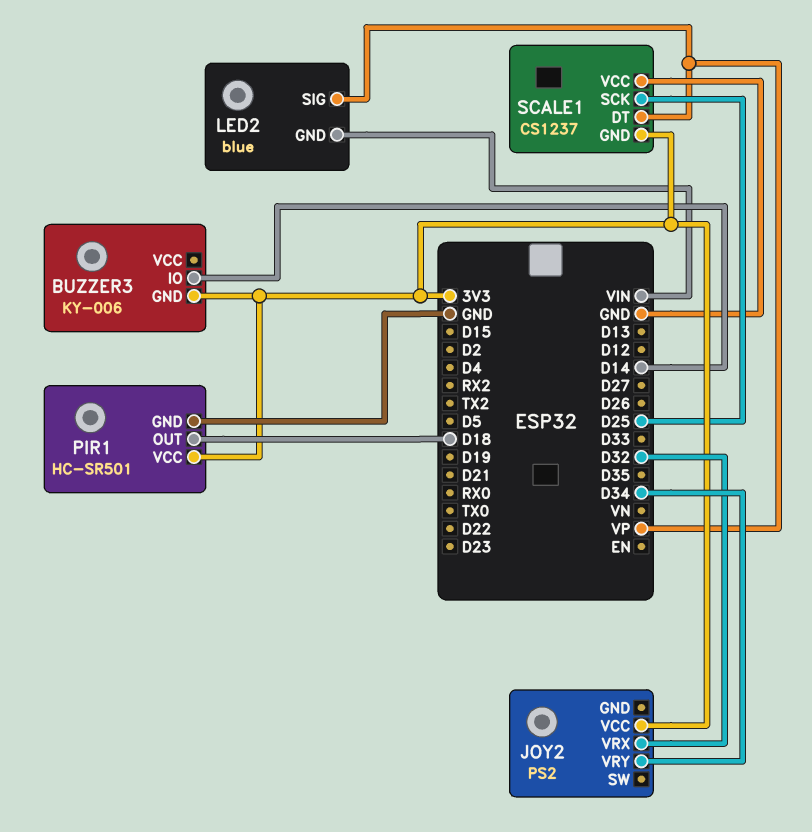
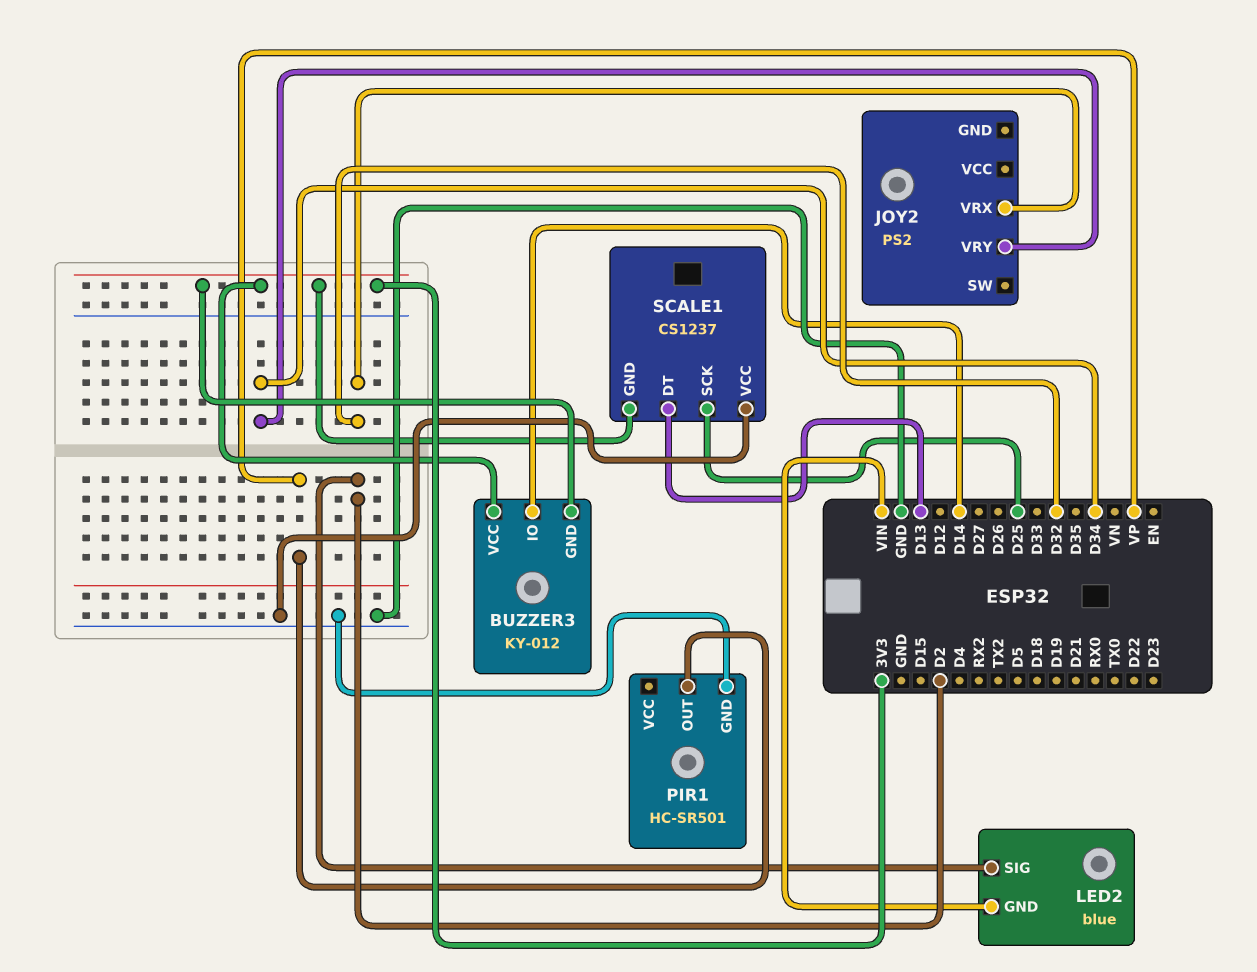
BUZZER3: KY-006 -> KY-012
BUZZER3 pin VCC: none -> 3V3
JOY2 pin VCC: 3V3 -> none
LED2 pin SIG: VP -> D2
PIR1 pin OUT: D18 -> VP
PIR1 pin VCC: 3V3 -> none
SCALE1 pin DT: VP -> D13

